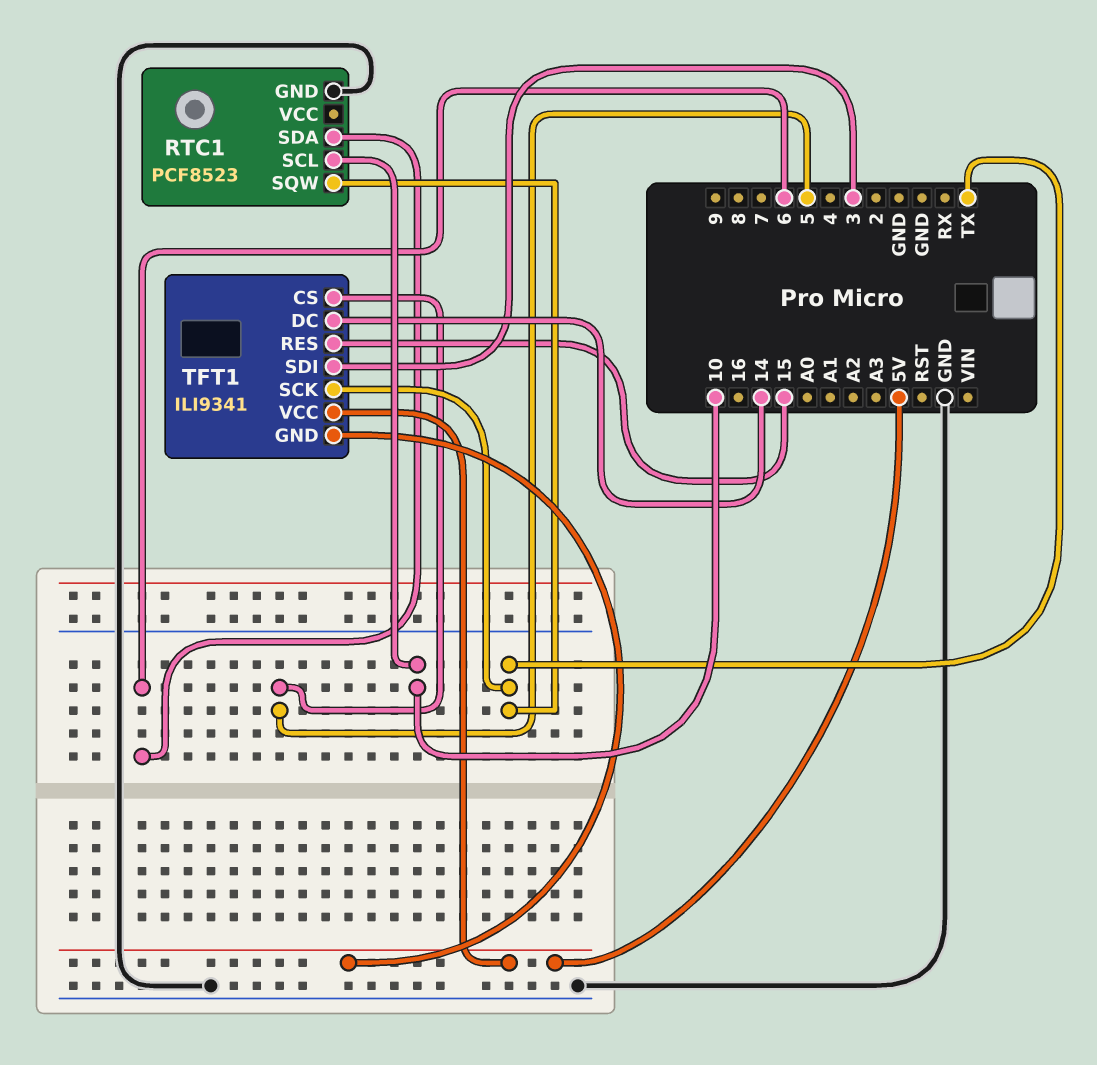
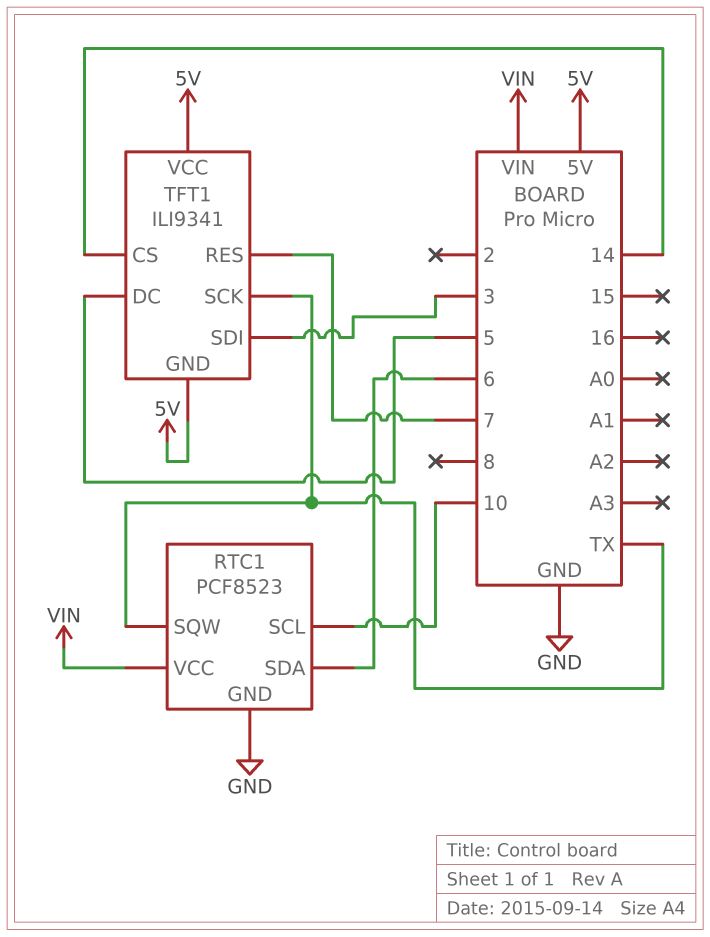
RTC1 pin VCC: none -> VIN
TFT1 pin CS: 5 -> 14
TFT1 pin DC: 14 -> 5
TFT1 pin RES: 15 -> 7

